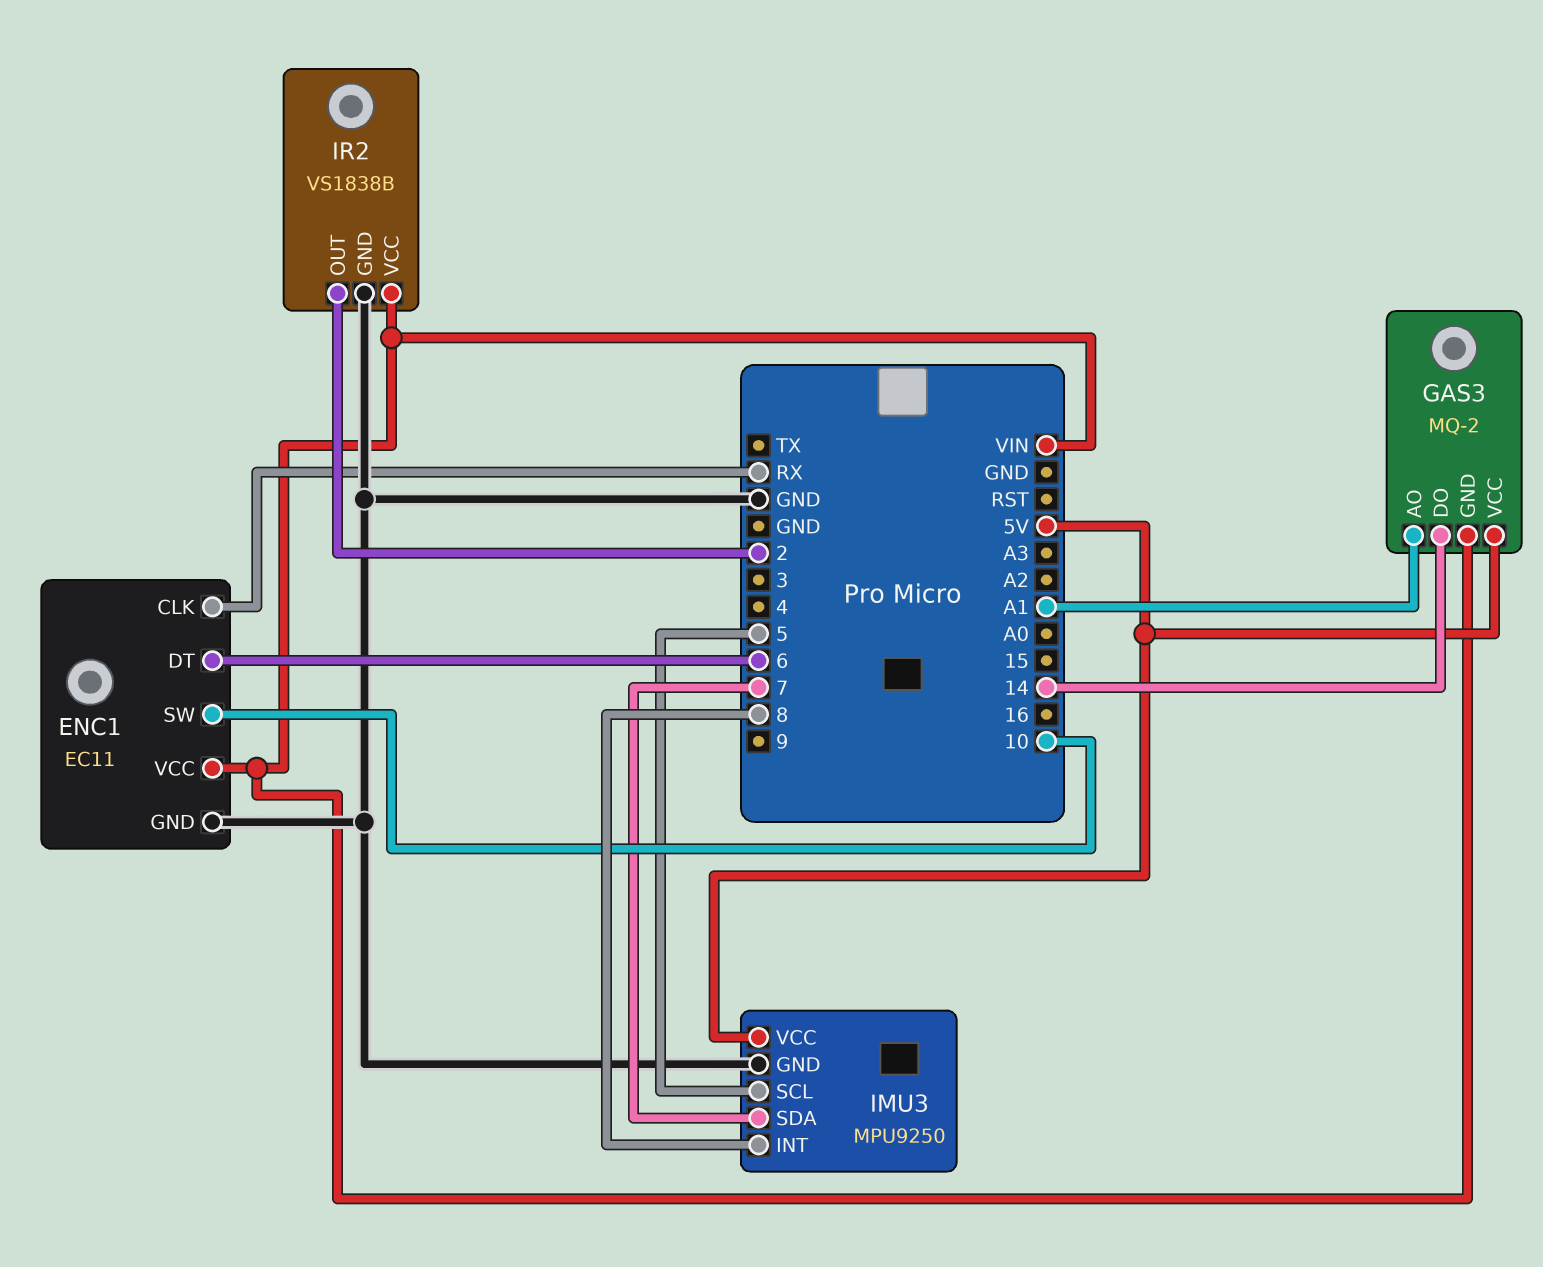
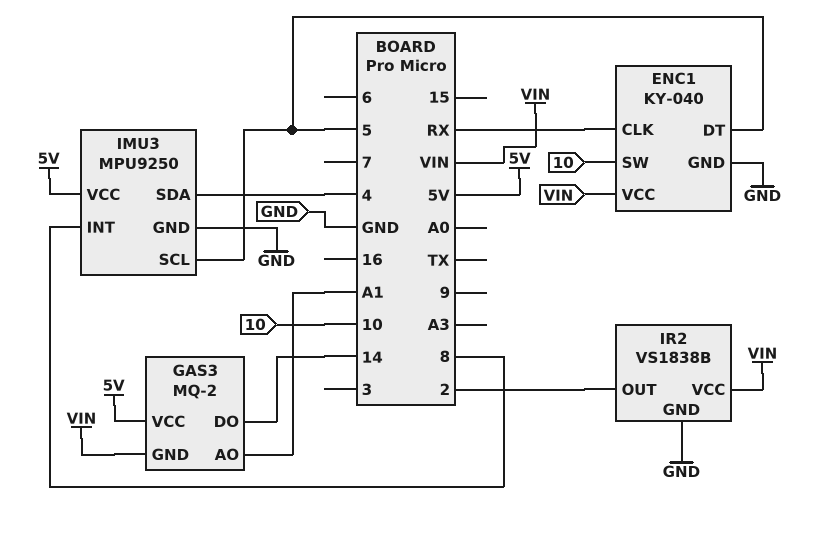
ENC1: EC11 -> KY-040
ENC1 pin DT: 6 -> 5
IMU3 pin SDA: 7 -> 4

